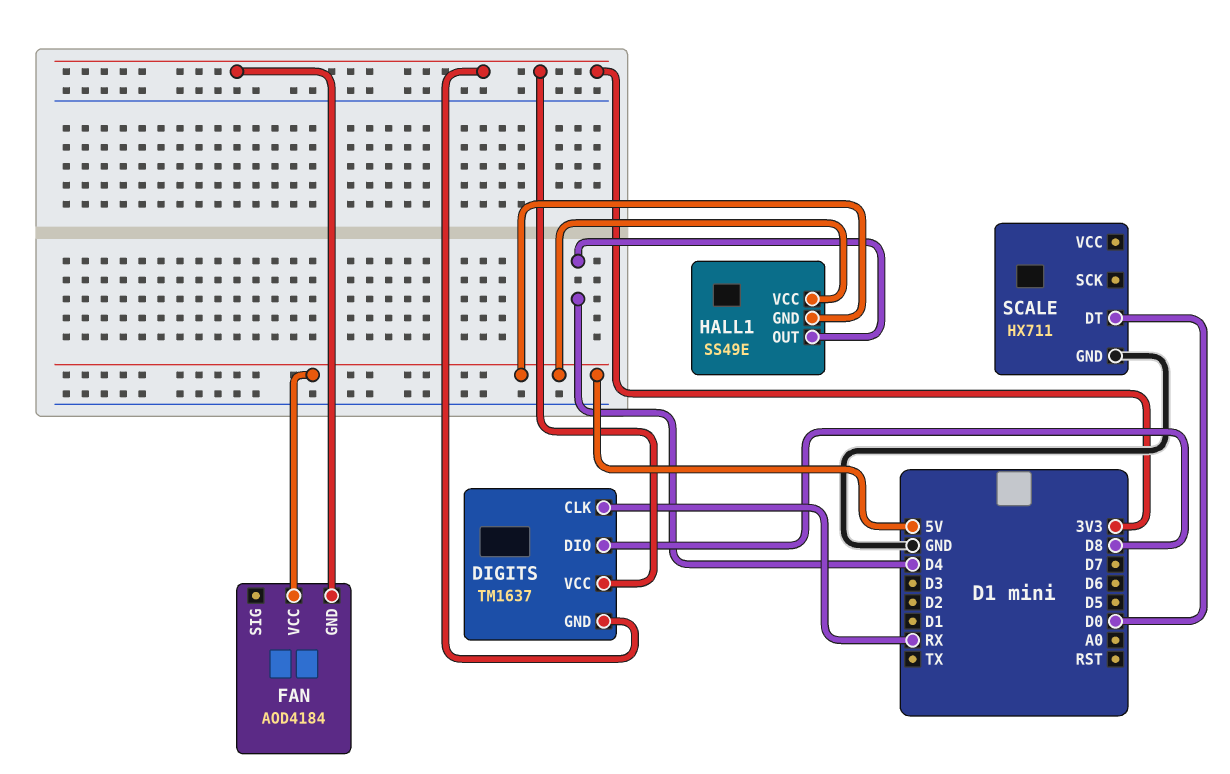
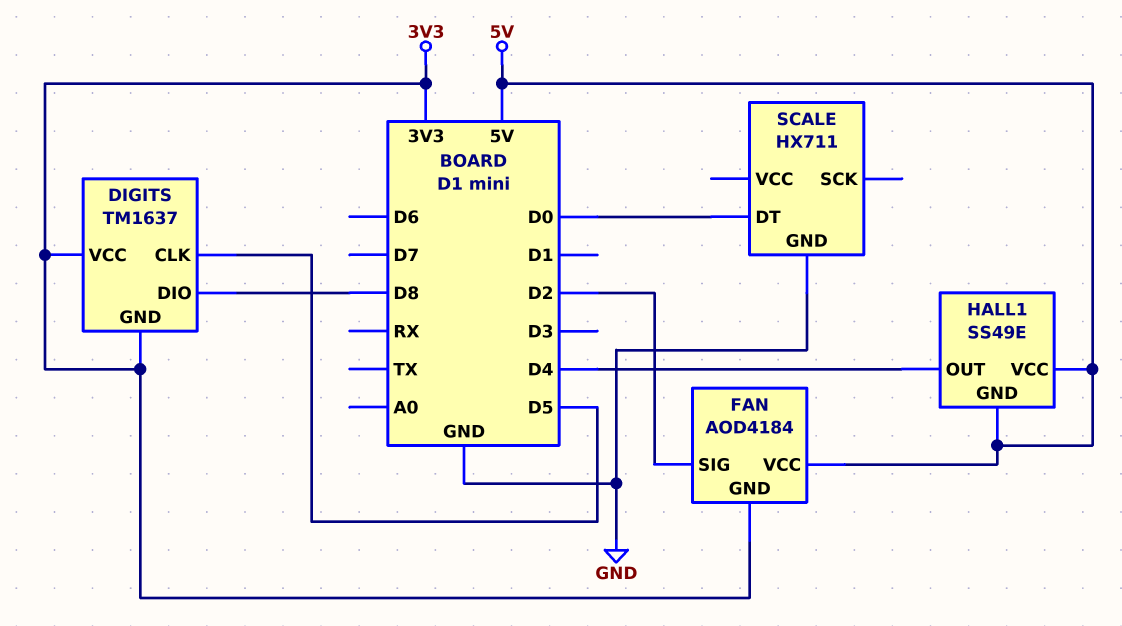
DIGITS pin CLK: RX -> D5
FAN pin SIG: none -> D2

